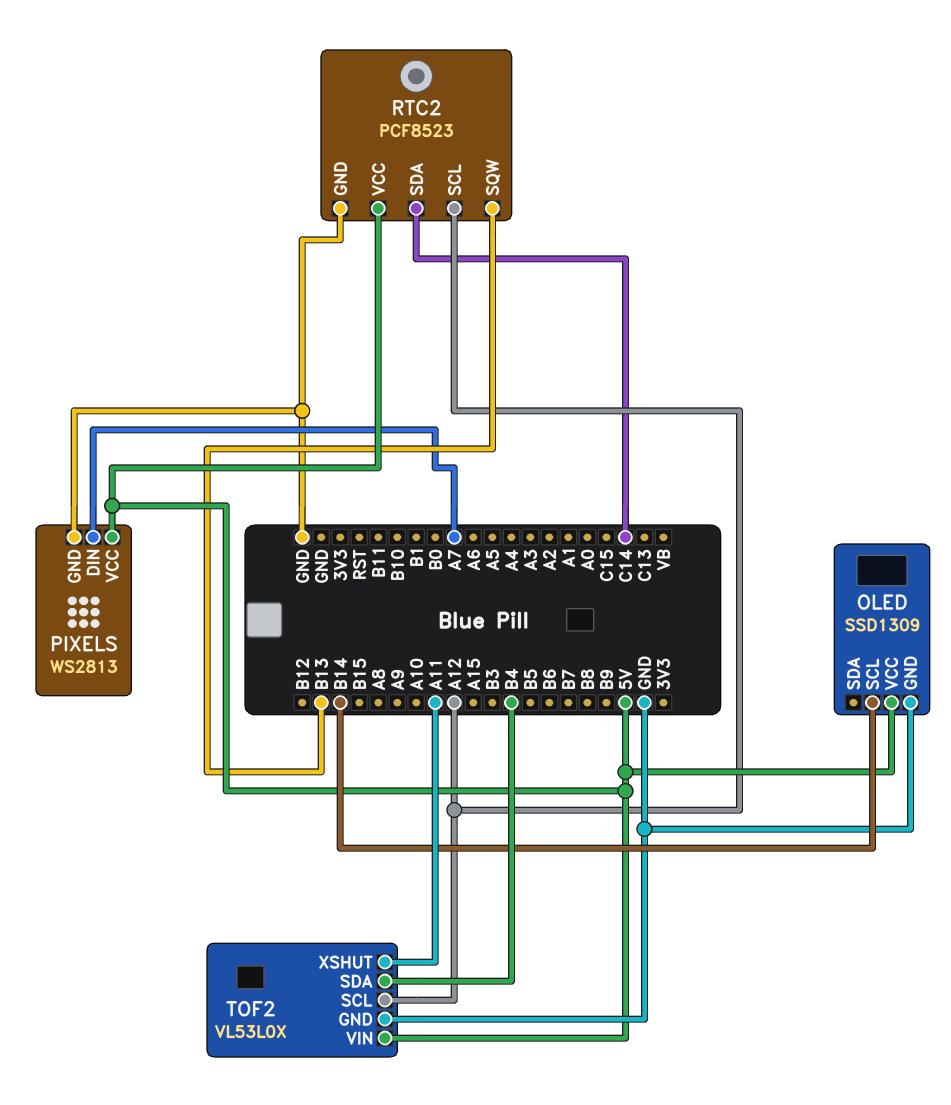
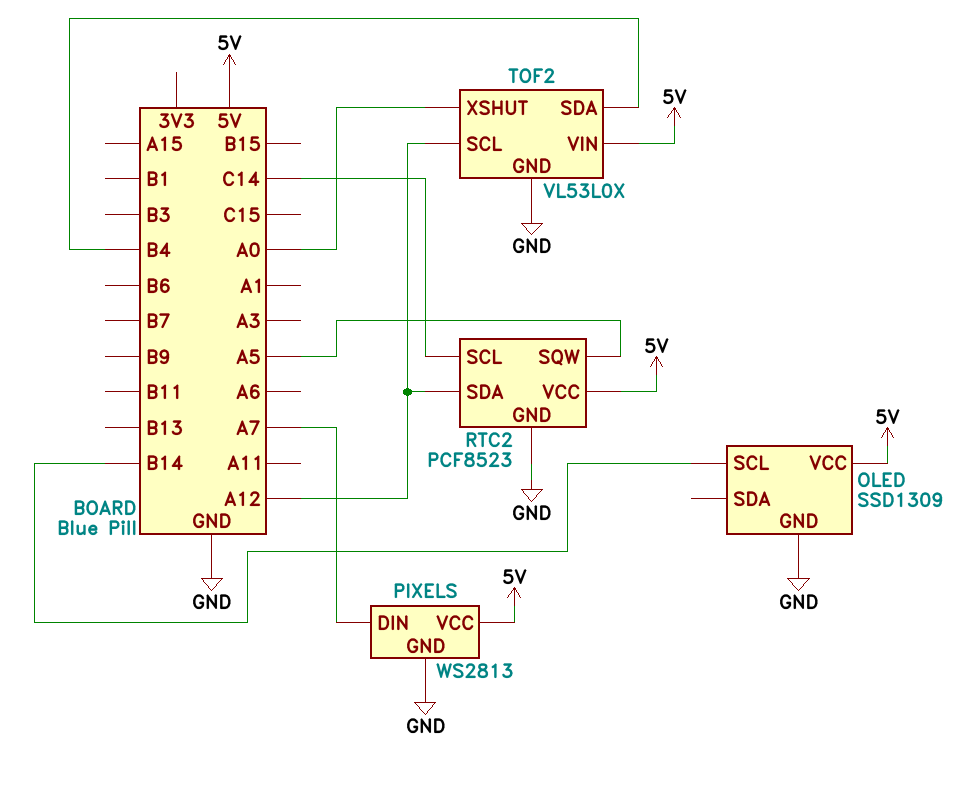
RTC2 pin SCL: A12 -> C14
RTC2 pin SDA: C14 -> A12
RTC2 pin SQW: B13 -> A5
TOF2 pin XSHUT: A11 -> A0

